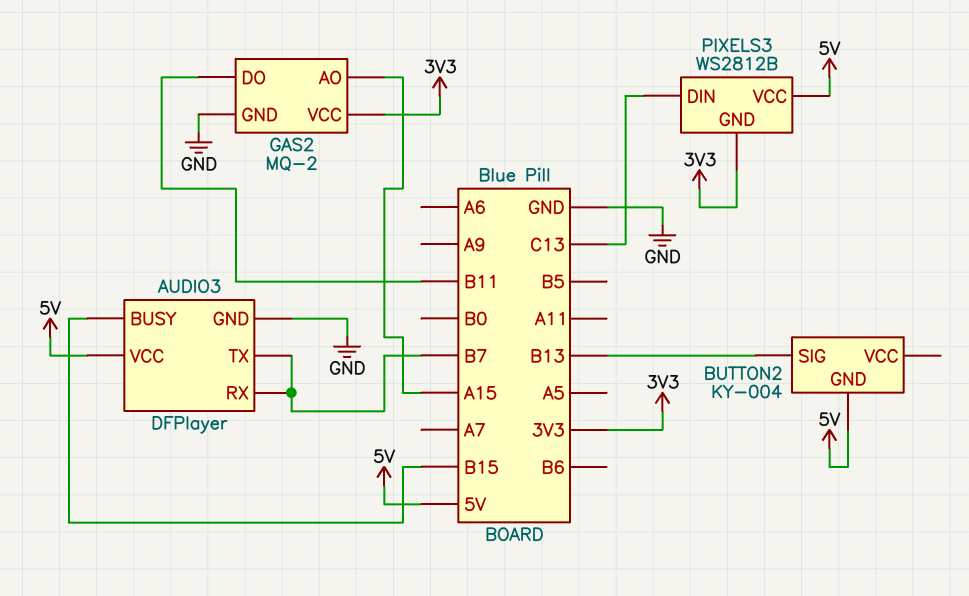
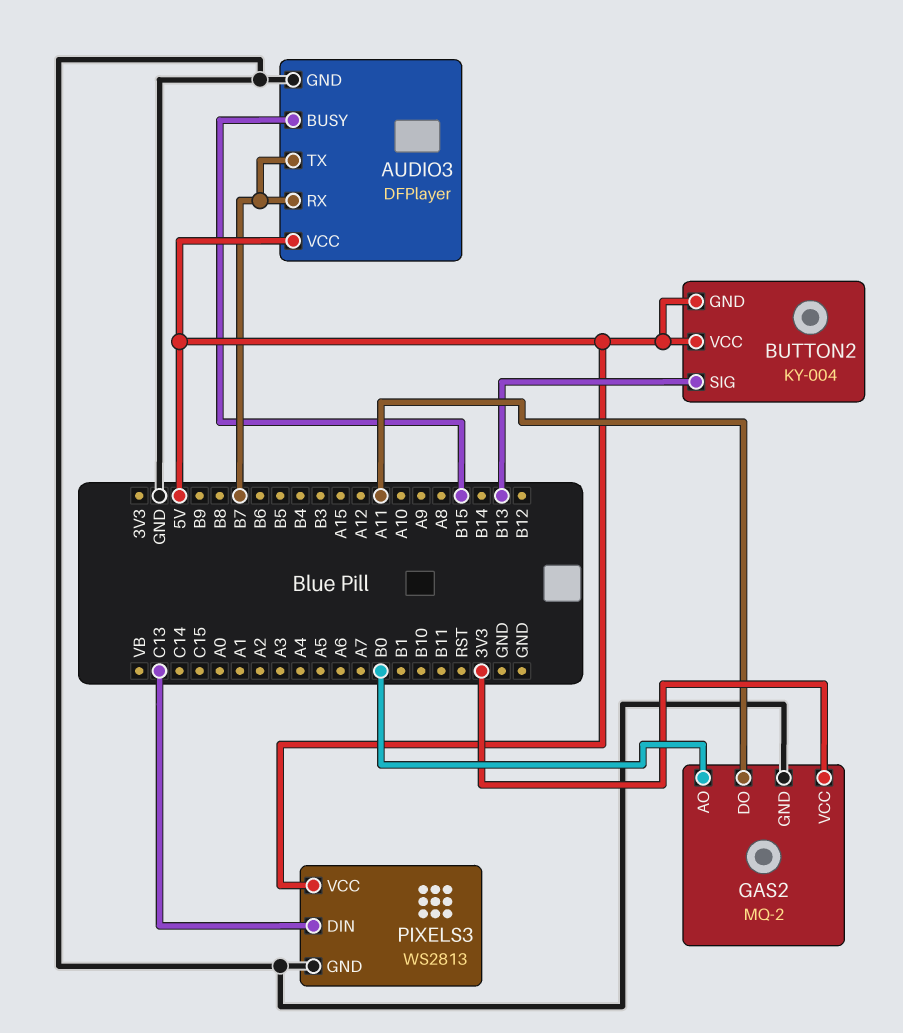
BUTTON2 pin VCC: none -> 5V
GAS2 pin AO: A15 -> B0
GAS2 pin DO: B11 -> A11
PIXELS3: WS2812B -> WS2813
PIXELS3 pin GND: 3V3 -> GND

